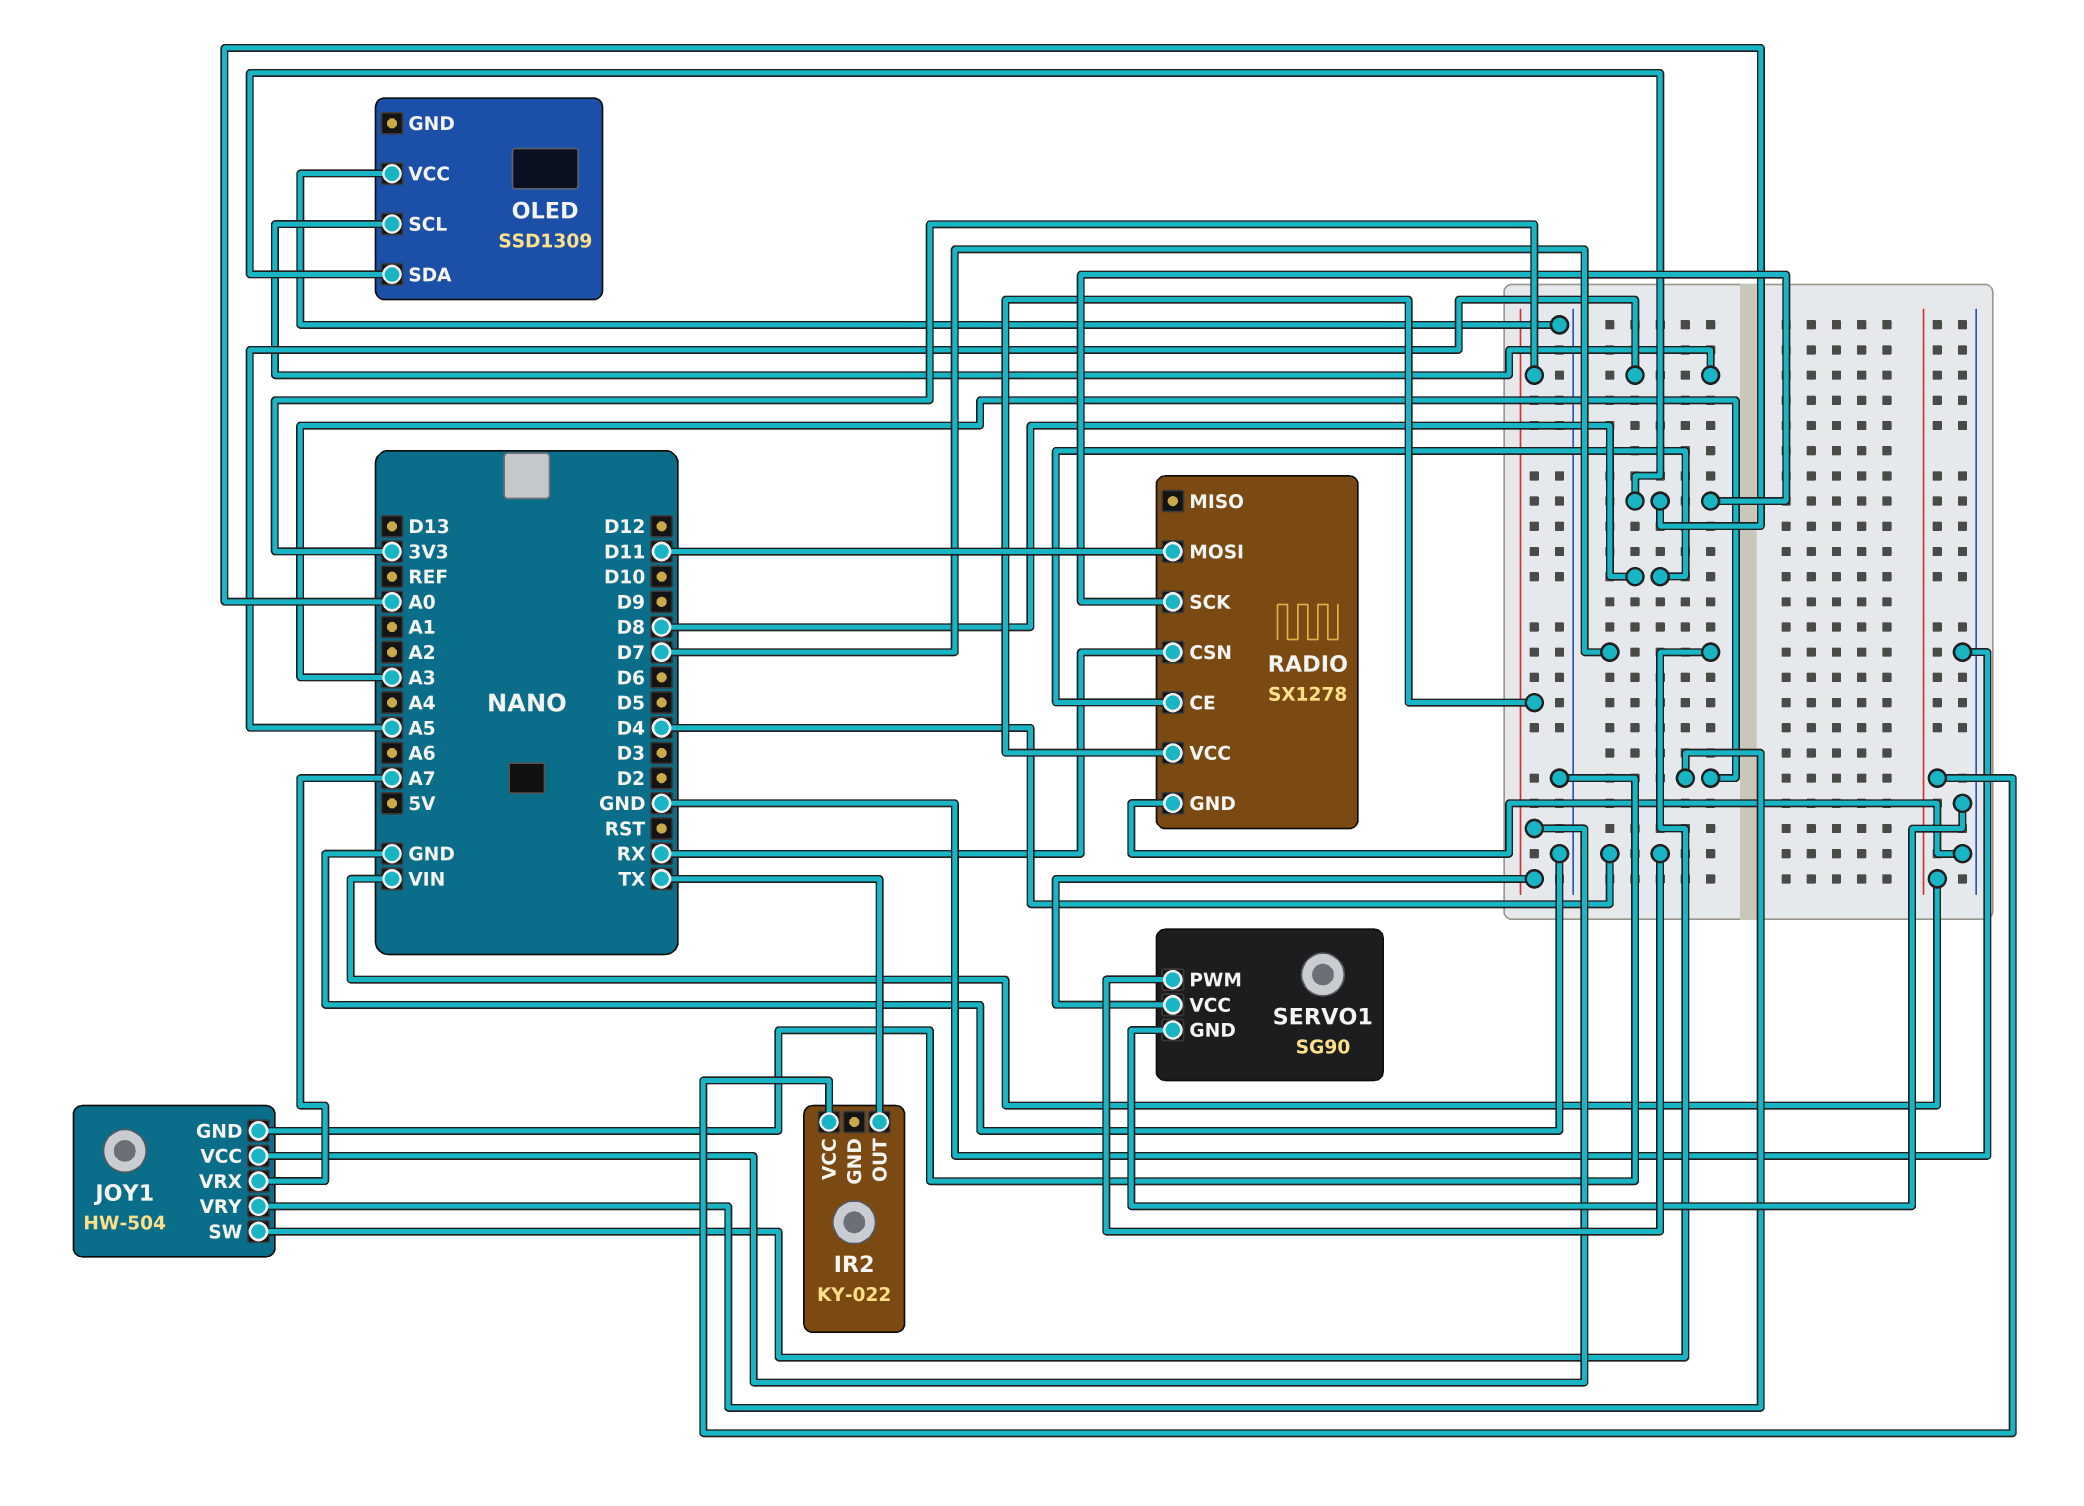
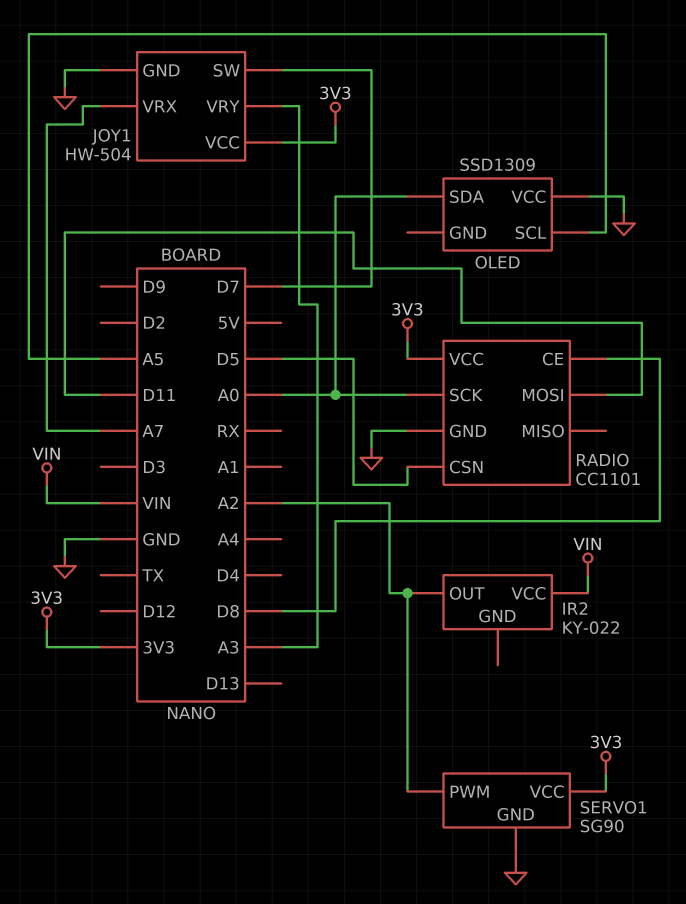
IR2 pin OUT: TX -> A2
RADIO: SX1278 -> CC1101
RADIO pin CSN: RX -> D5
SERVO1 pin PWM: D4 -> A2

